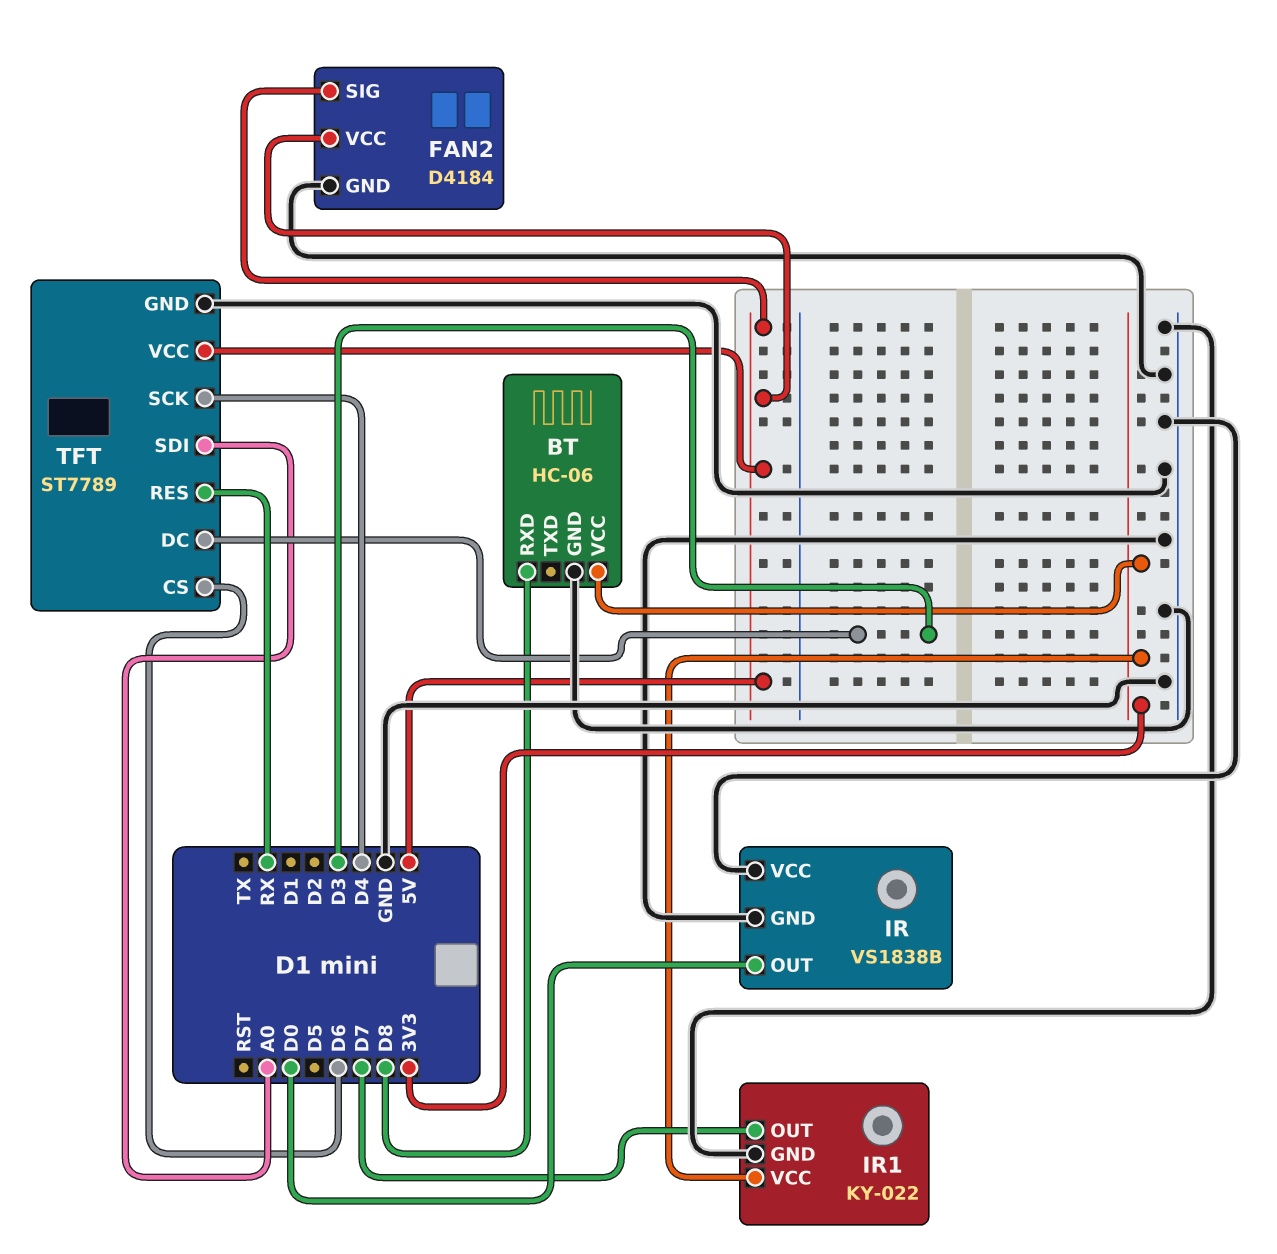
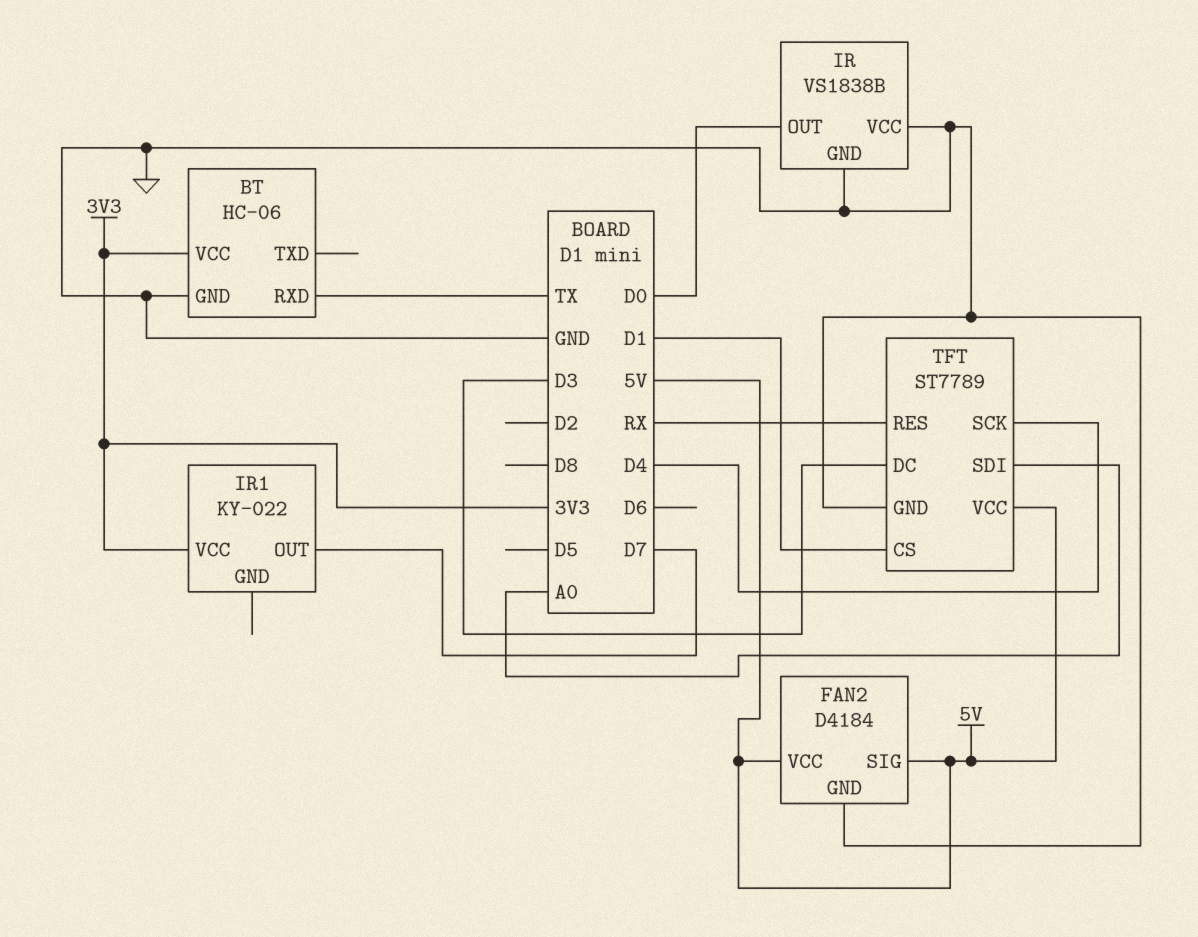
BT pin RXD: D8 -> TX
IR1 pin GND: GND -> none
TFT pin CS: D6 -> D1

